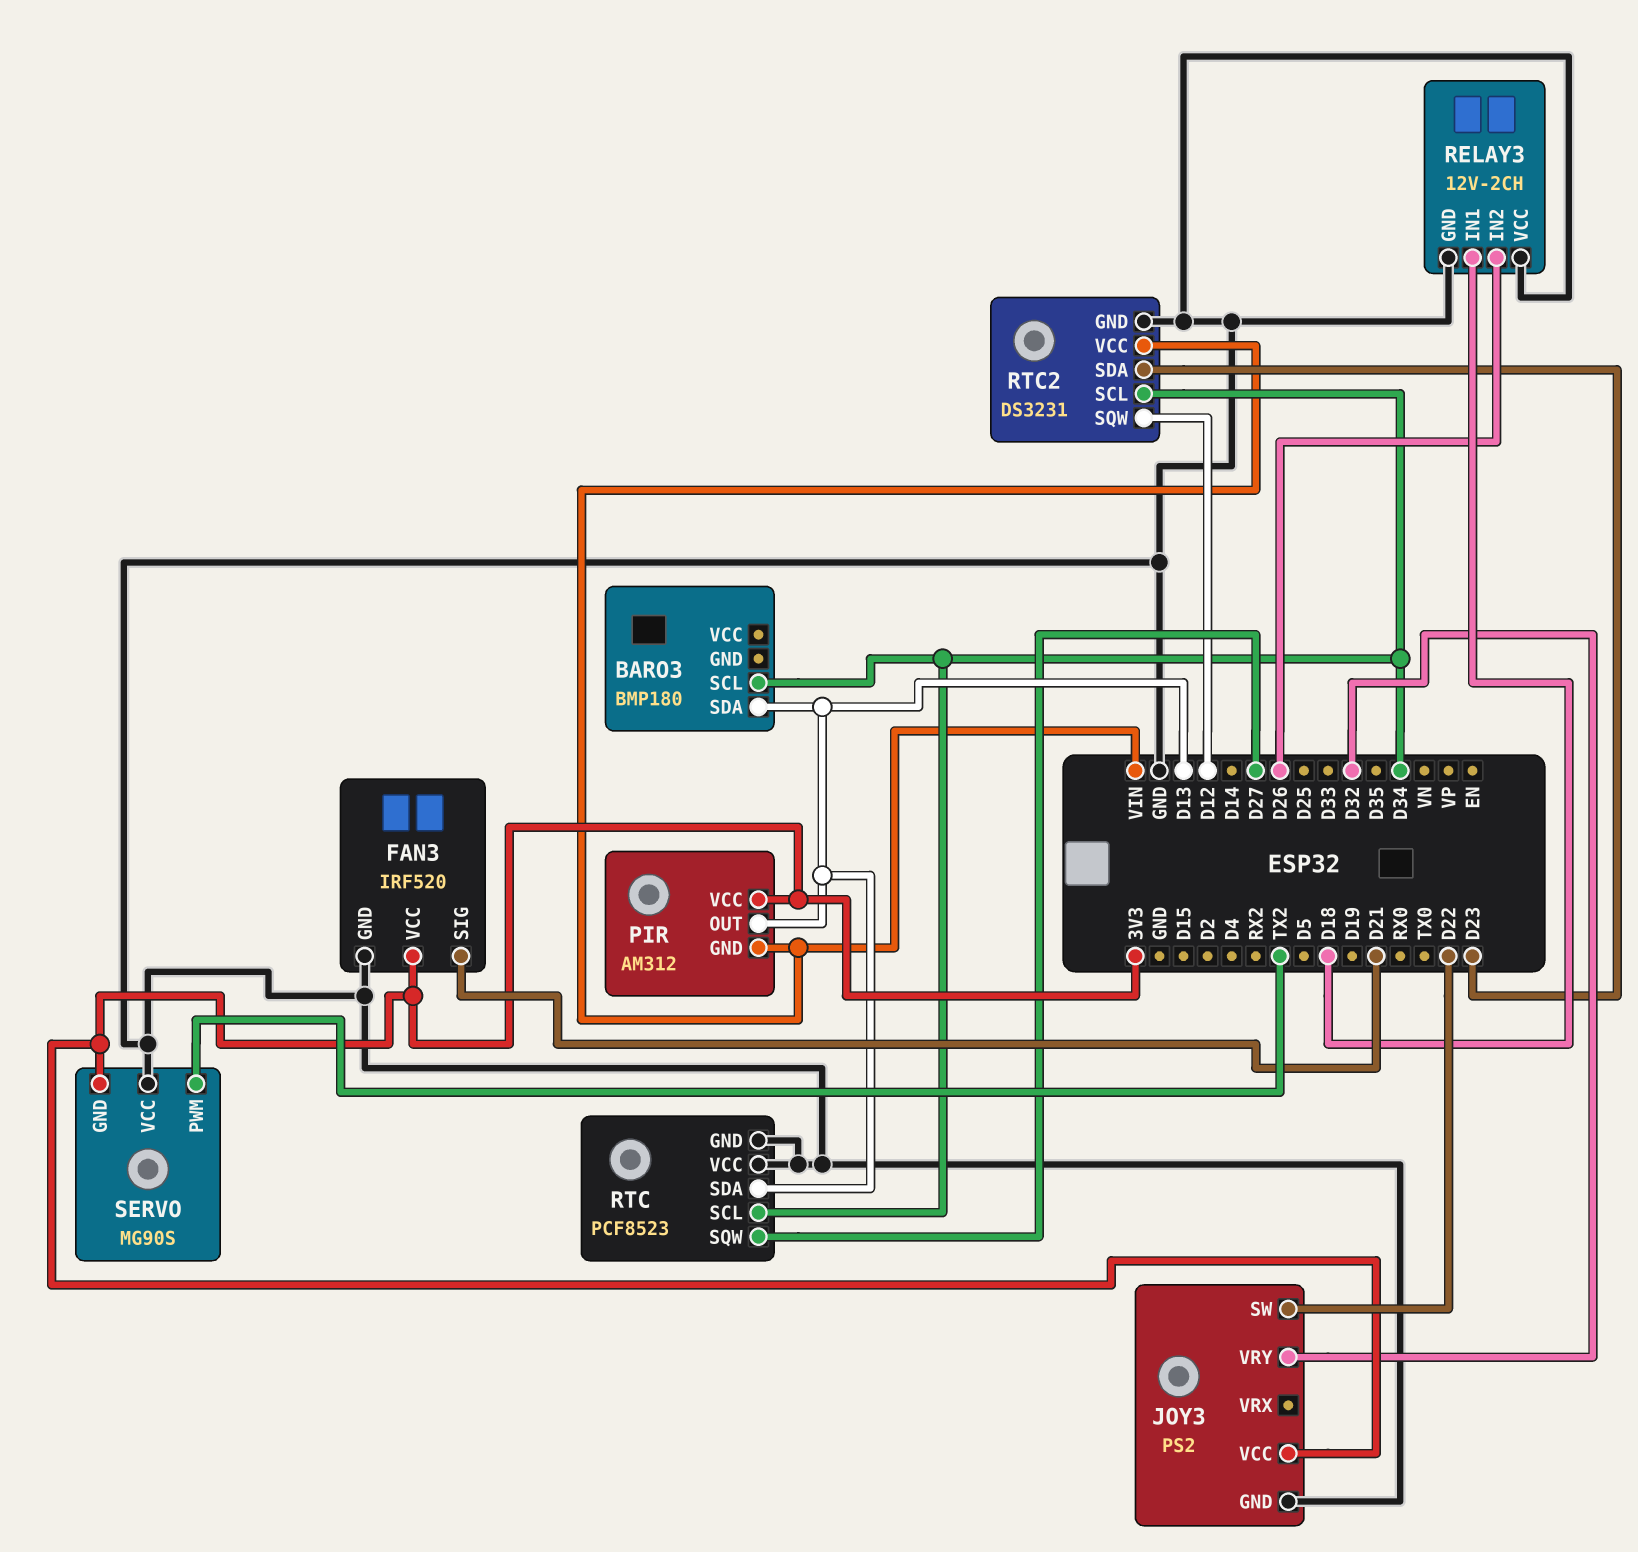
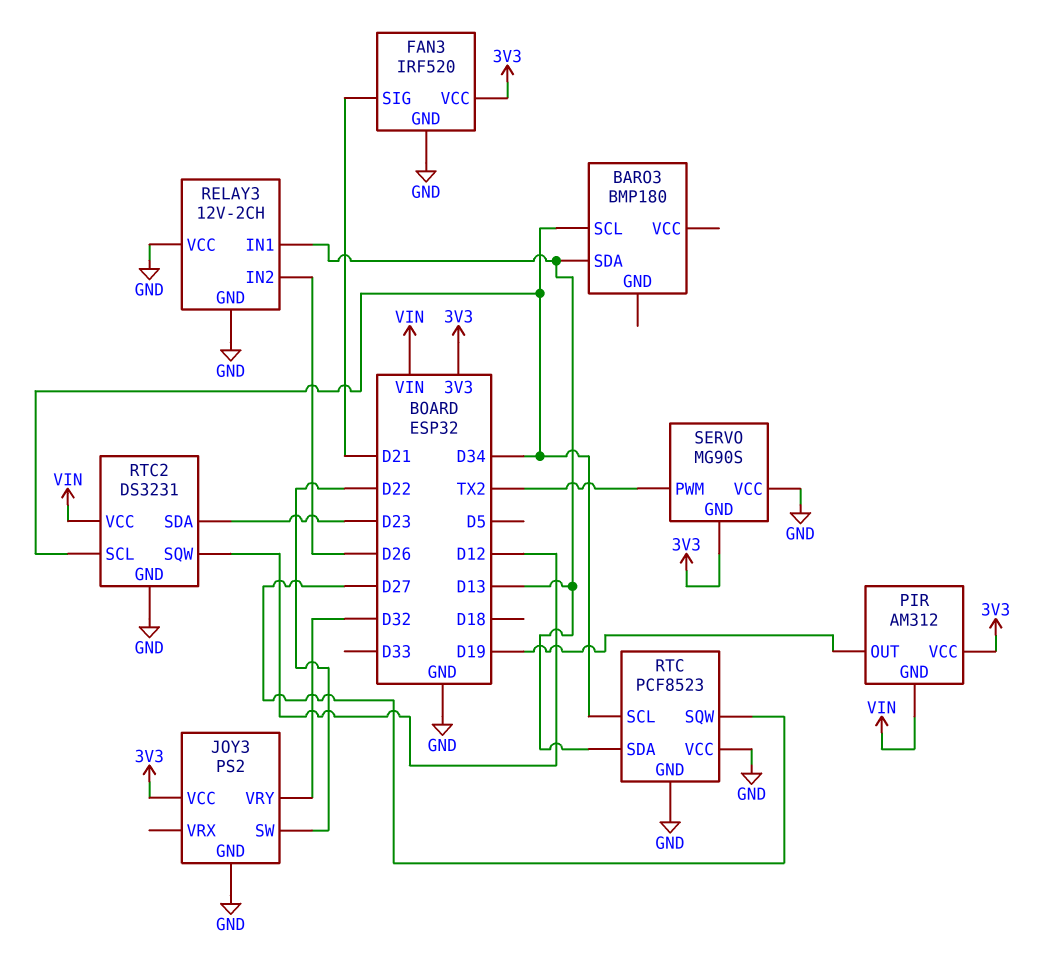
PIR pin OUT: D13 -> D19
RELAY3 pin IN1: D18 -> D13

